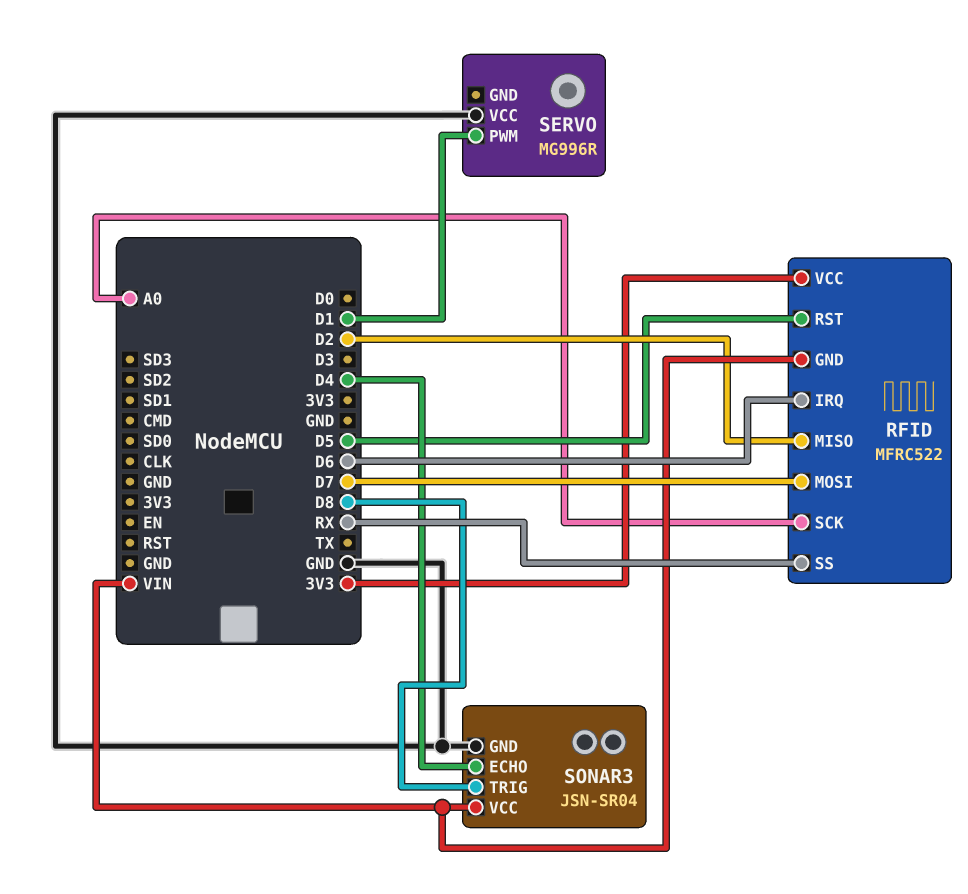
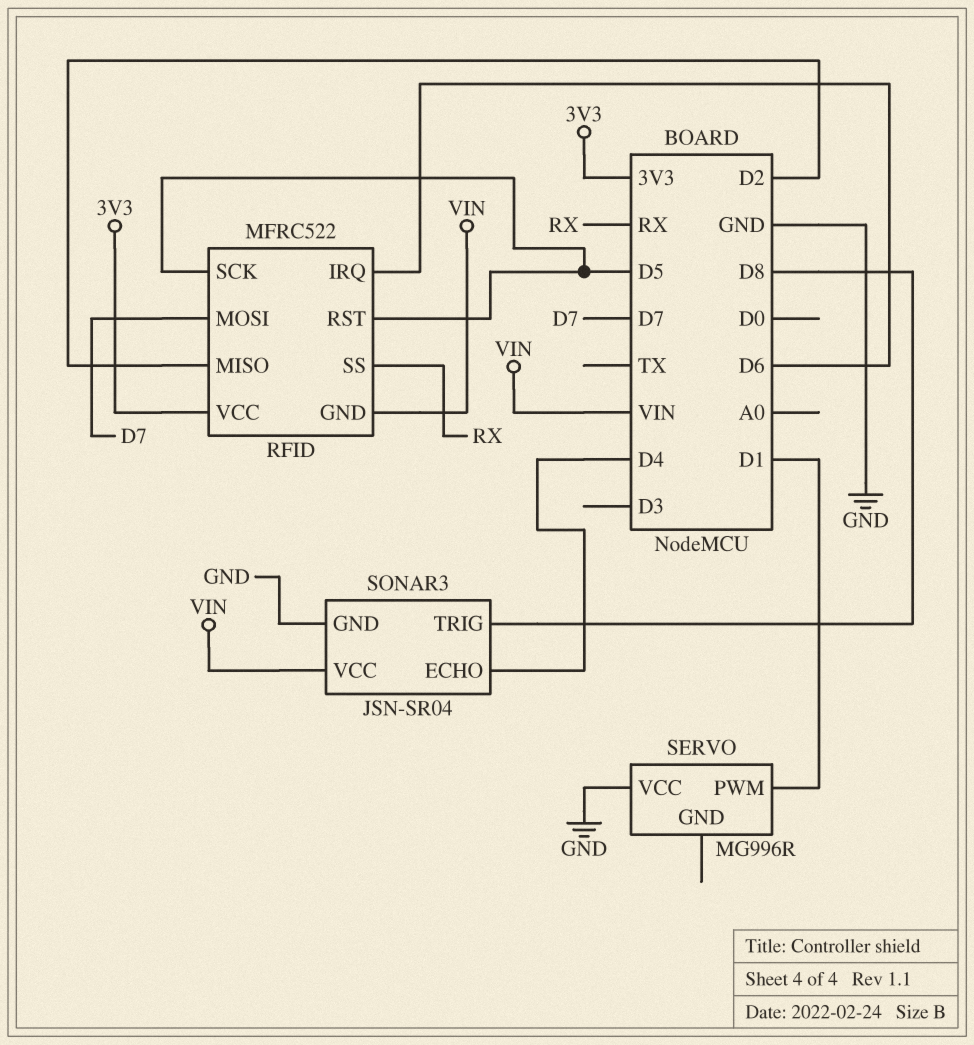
RFID pin SCK: A0 -> D5

